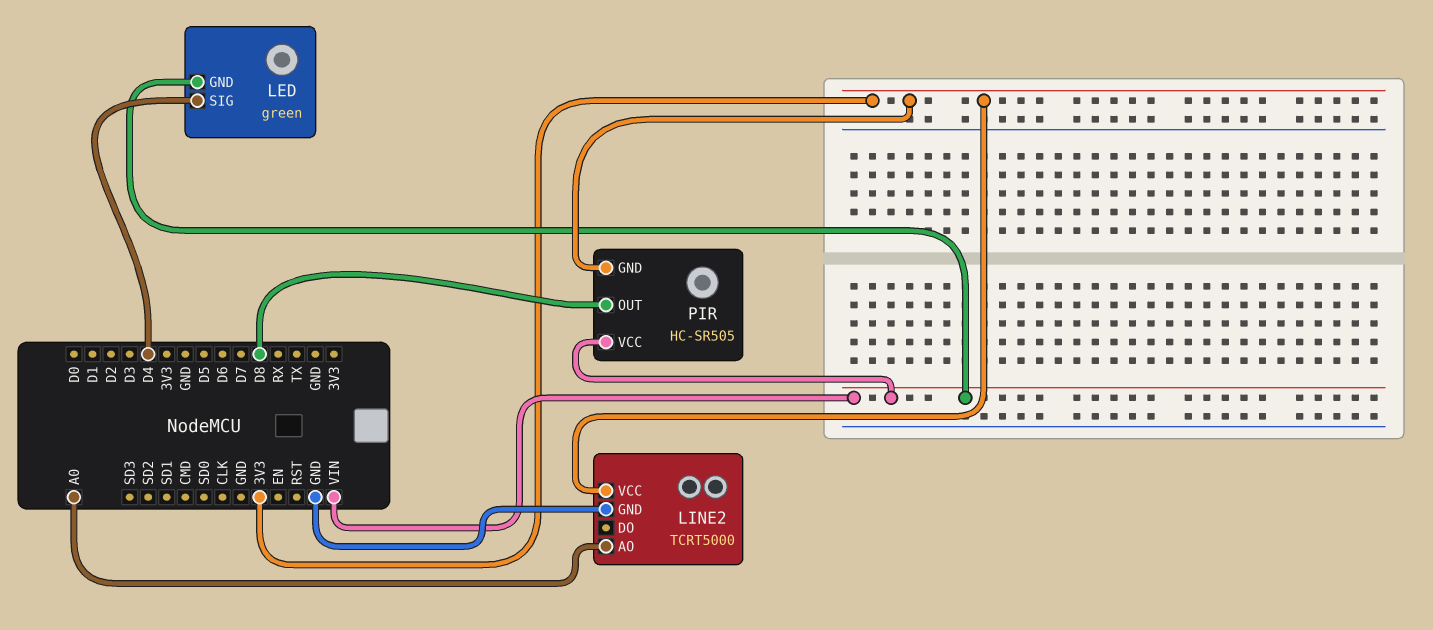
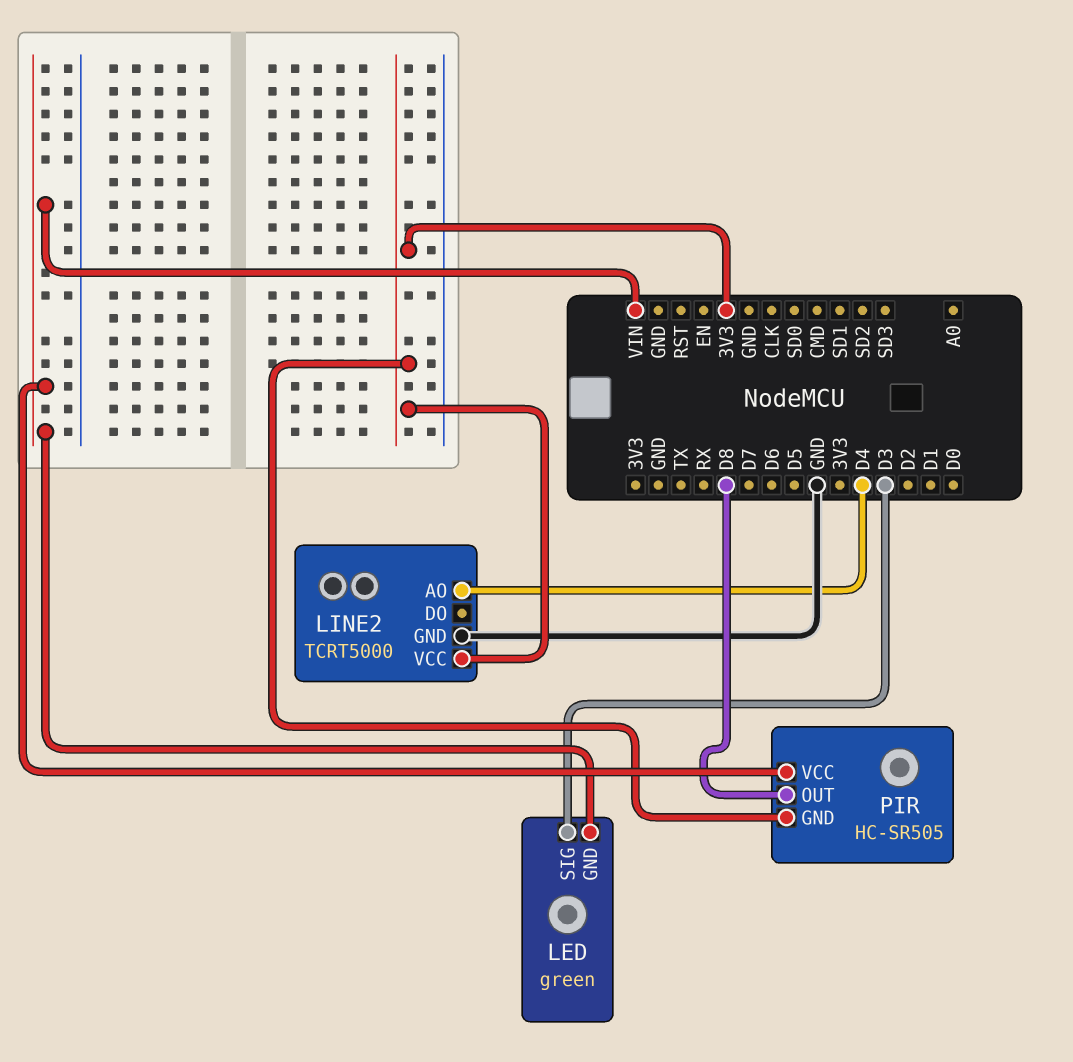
LED pin SIG: D4 -> D3
LINE2 pin AO: A0 -> D4

